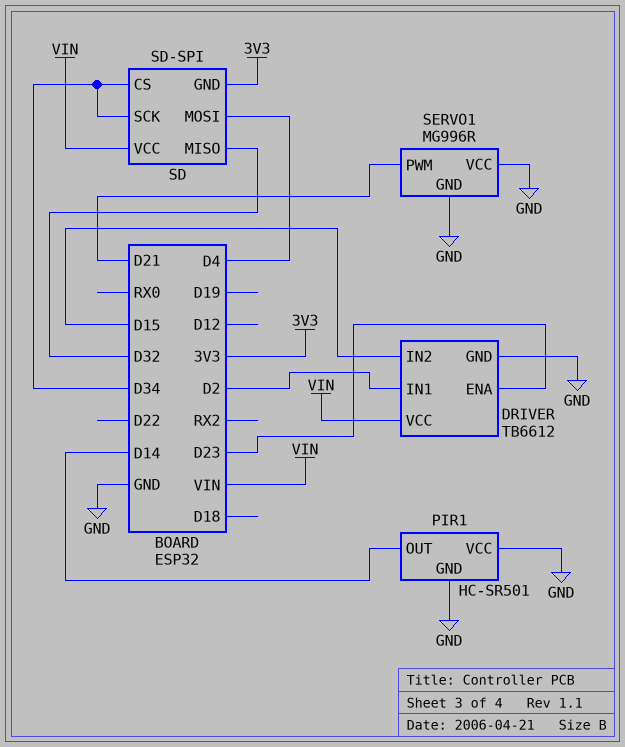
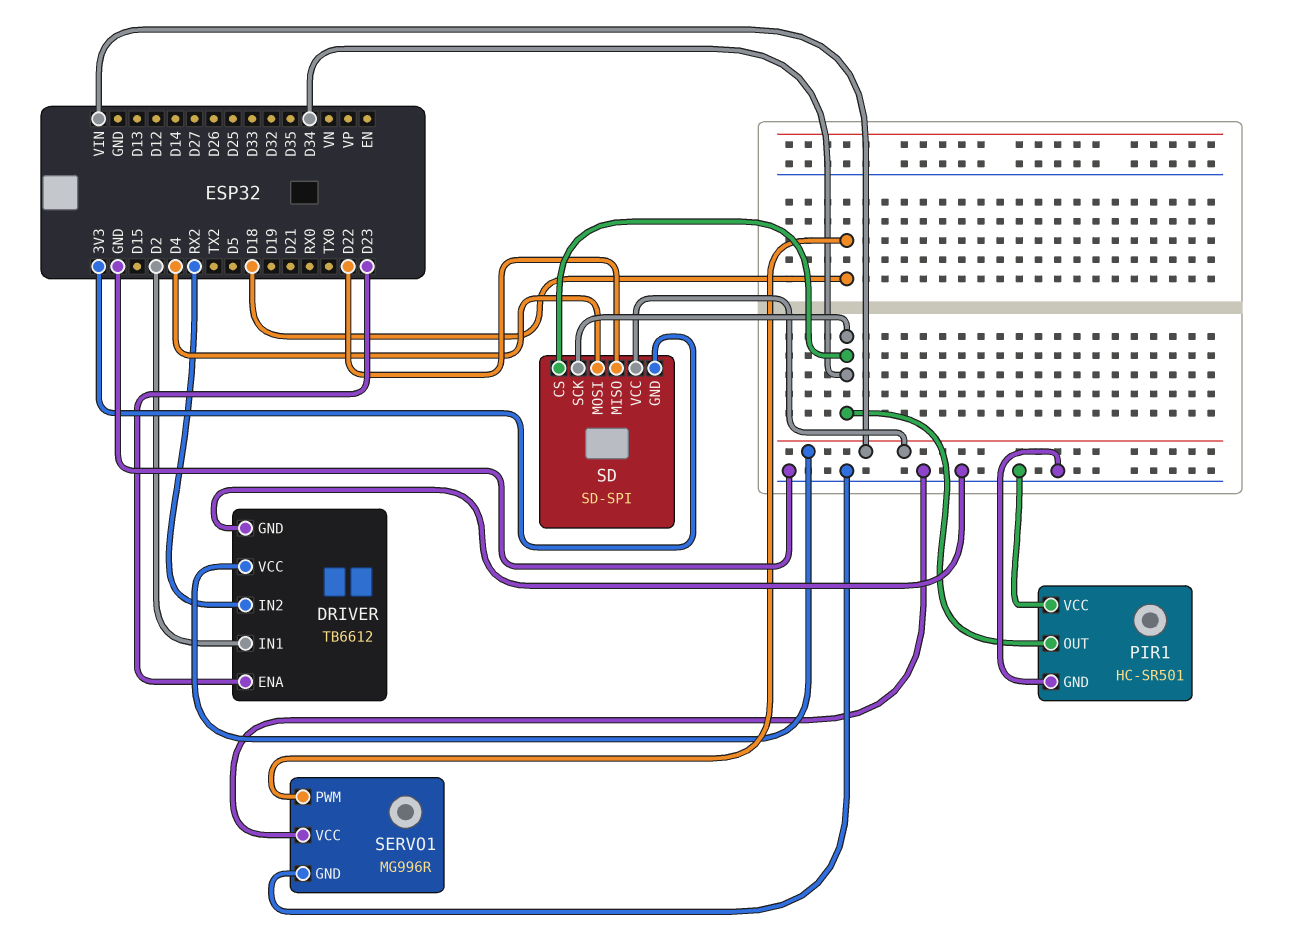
DRIVER pin IN2: D15 -> RX2
PIR1 pin OUT: D14 -> D34
SD pin MISO: D32 -> D22
SERVO1 pin PWM: D21 -> D18

